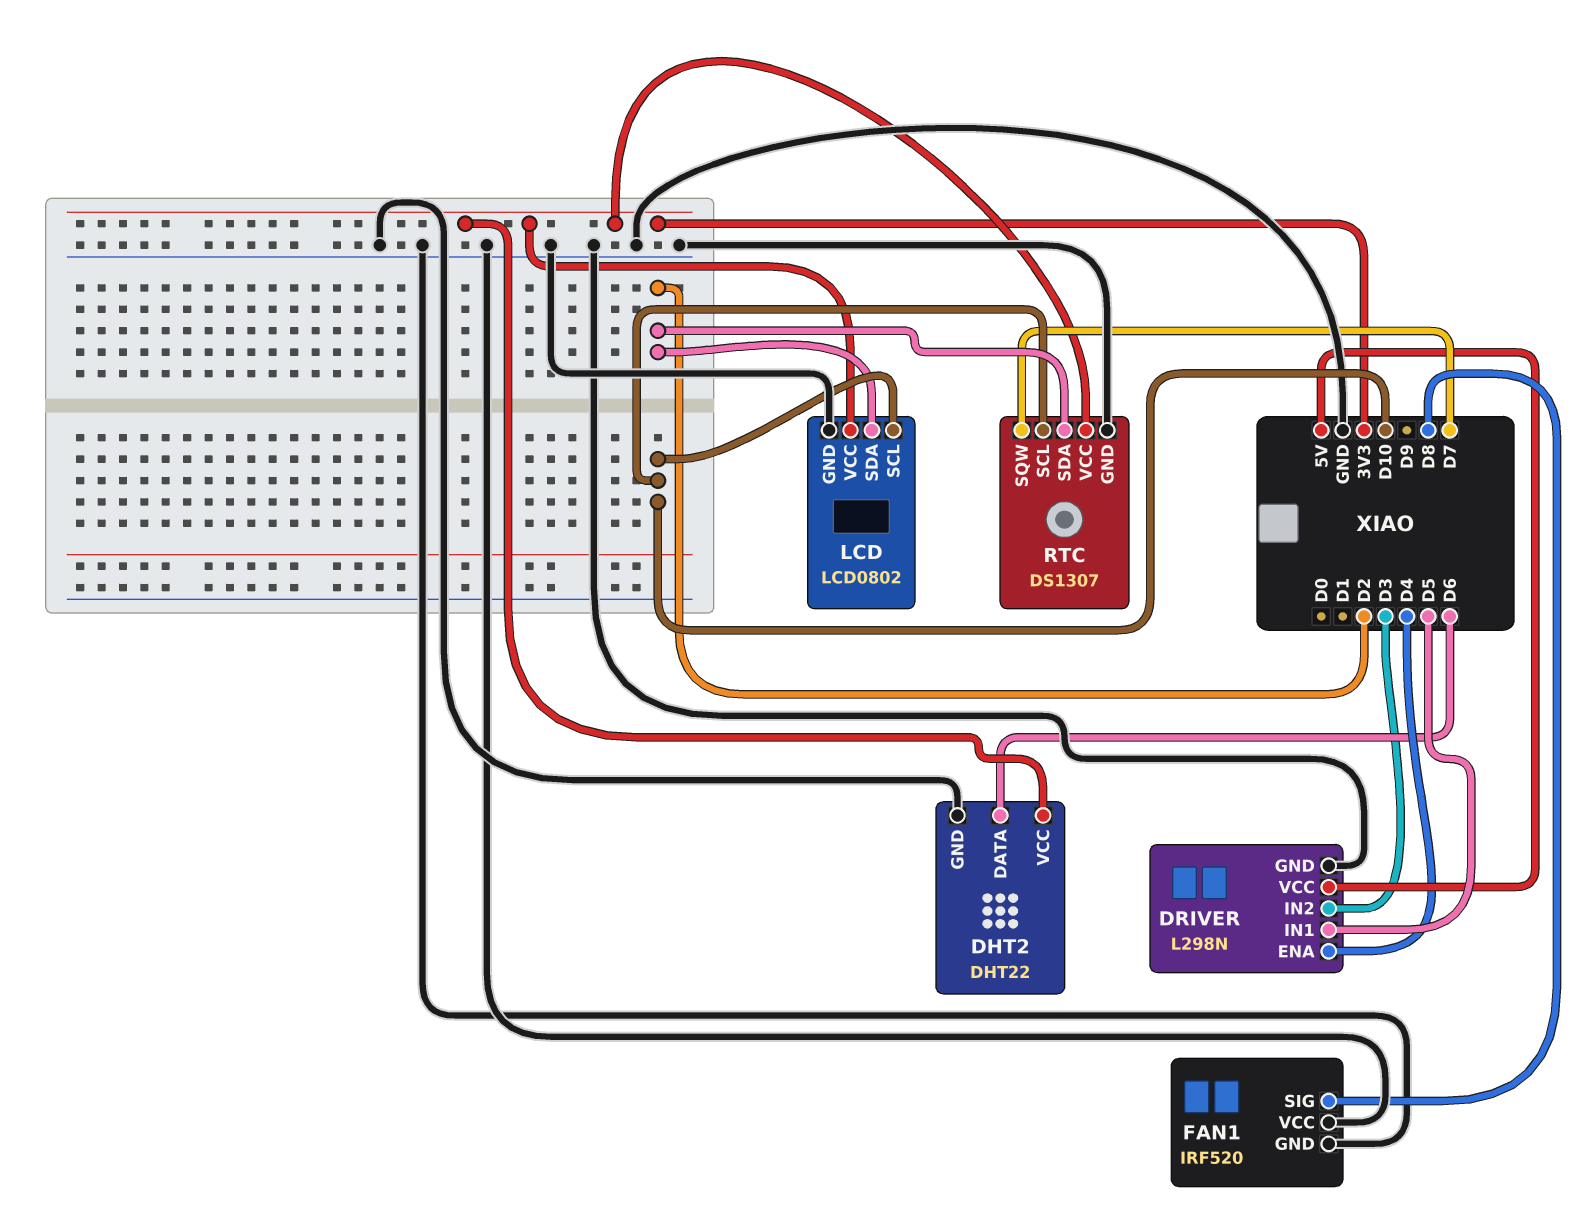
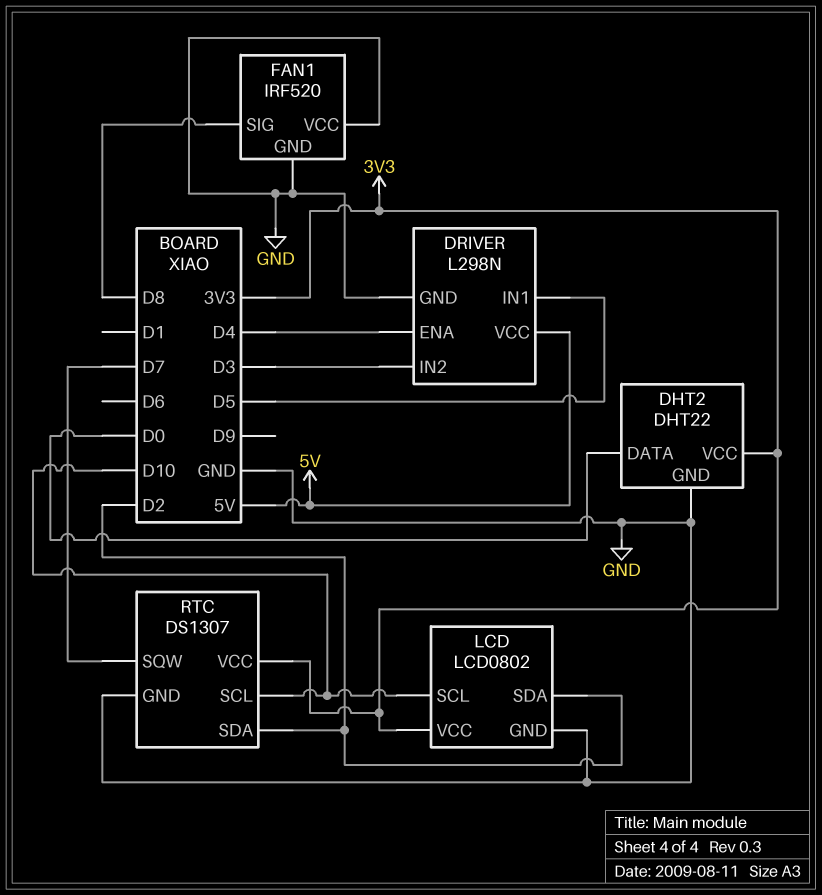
DHT2 pin DATA: D6 -> D0

